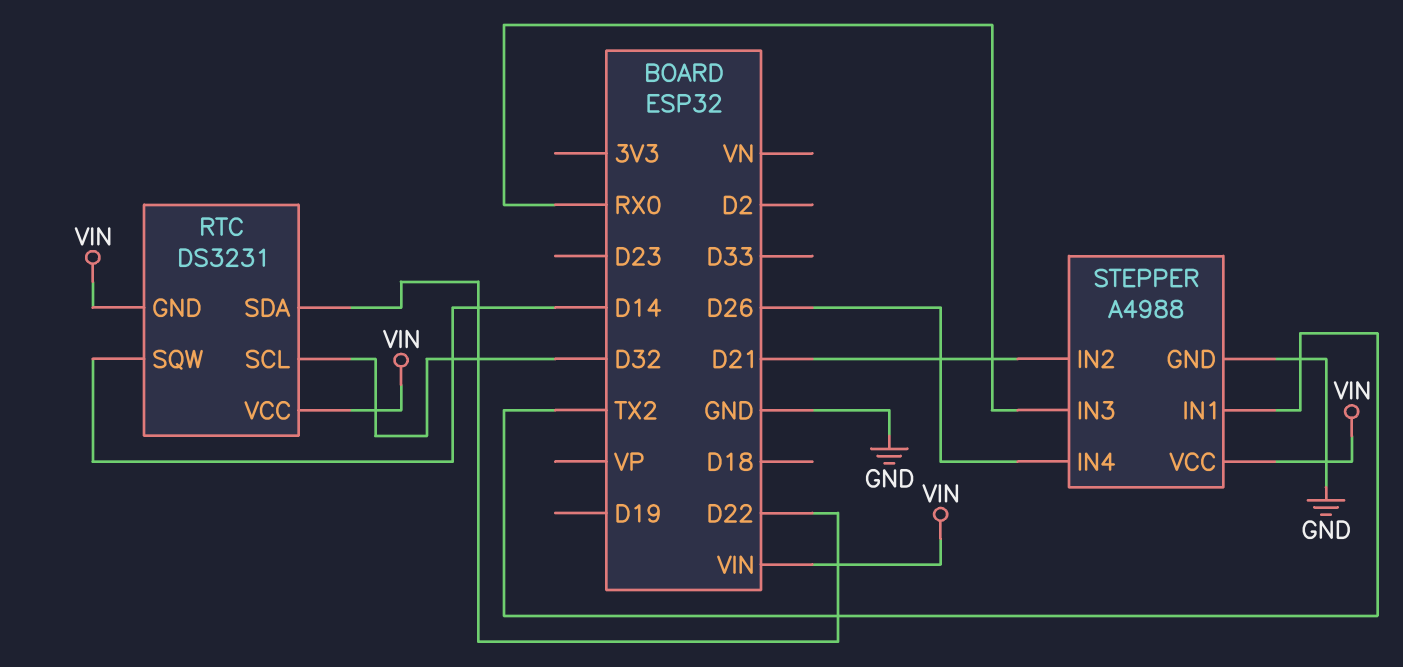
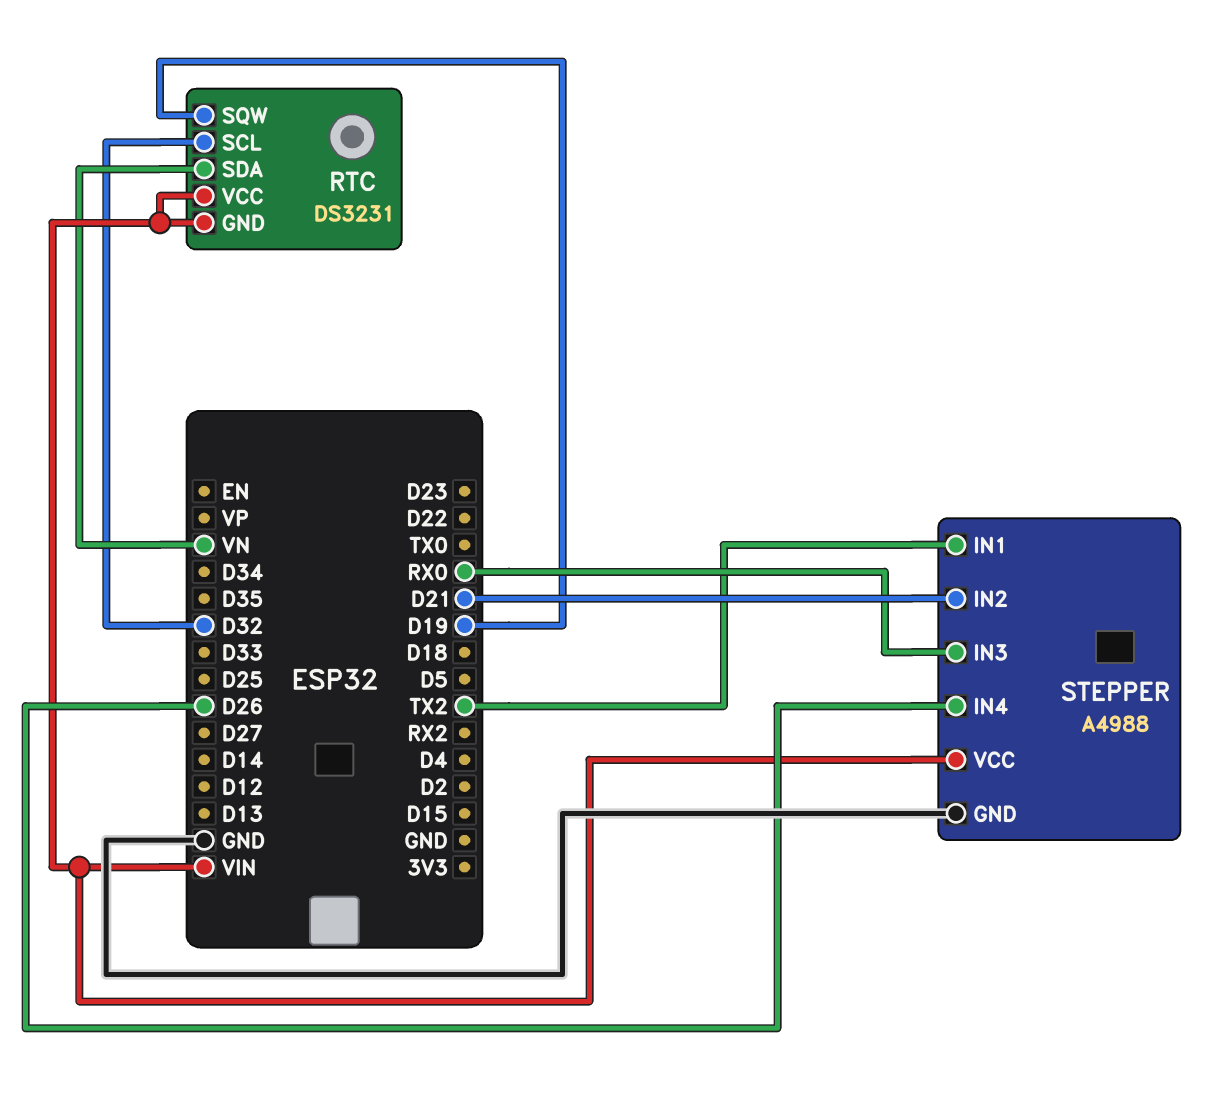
RTC pin SDA: D22 -> VN
RTC pin SQW: D14 -> D19

